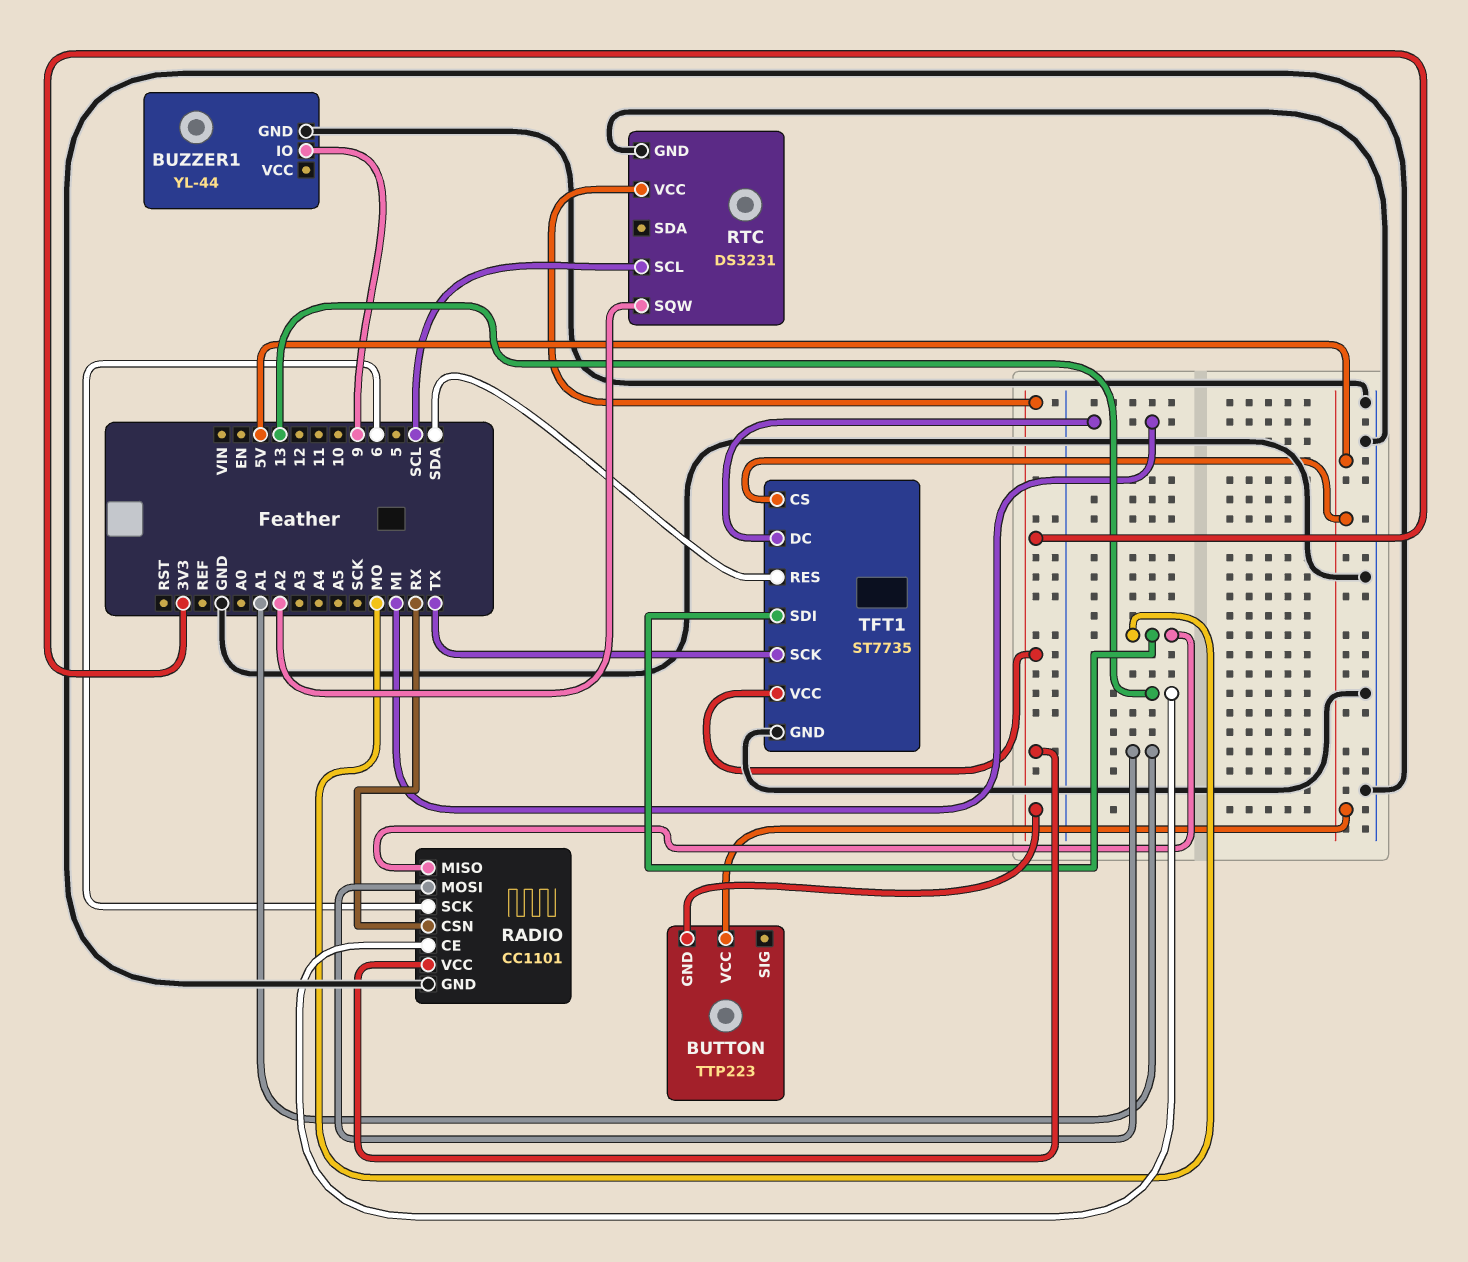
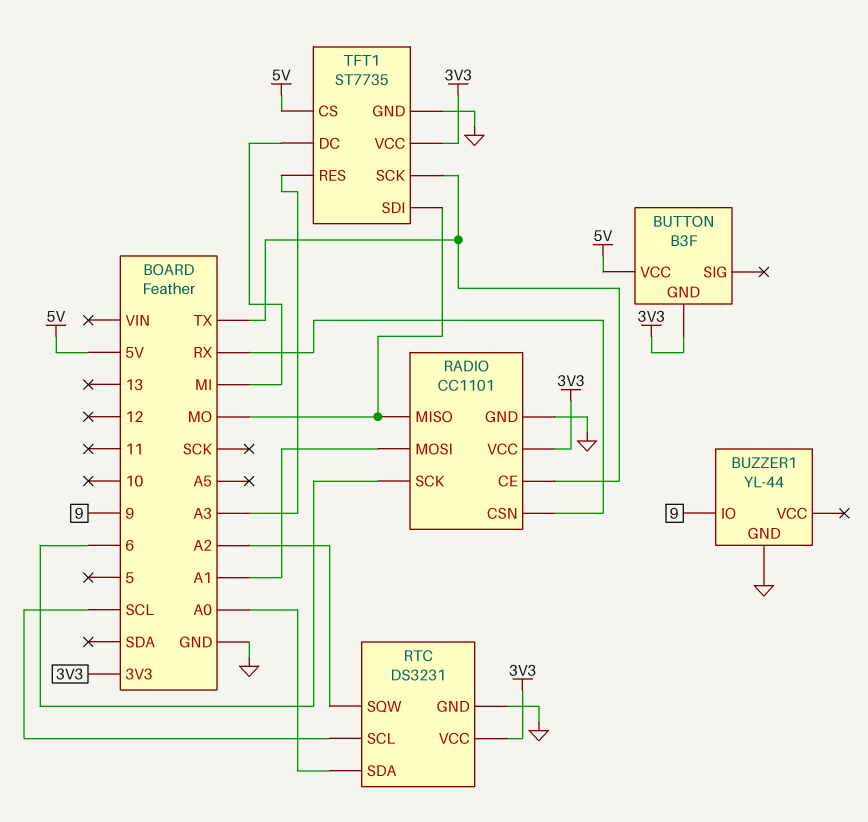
BUTTON: TTP223 -> B3F
RADIO pin CE: 13 -> TX
RTC pin SDA: none -> A0
TFT1 pin RES: SDA -> A3

